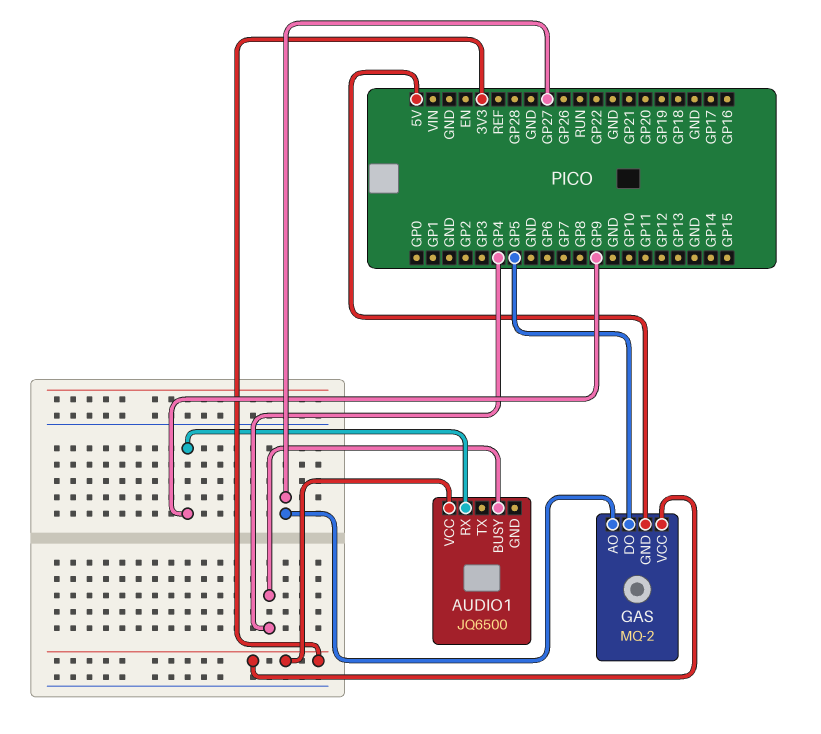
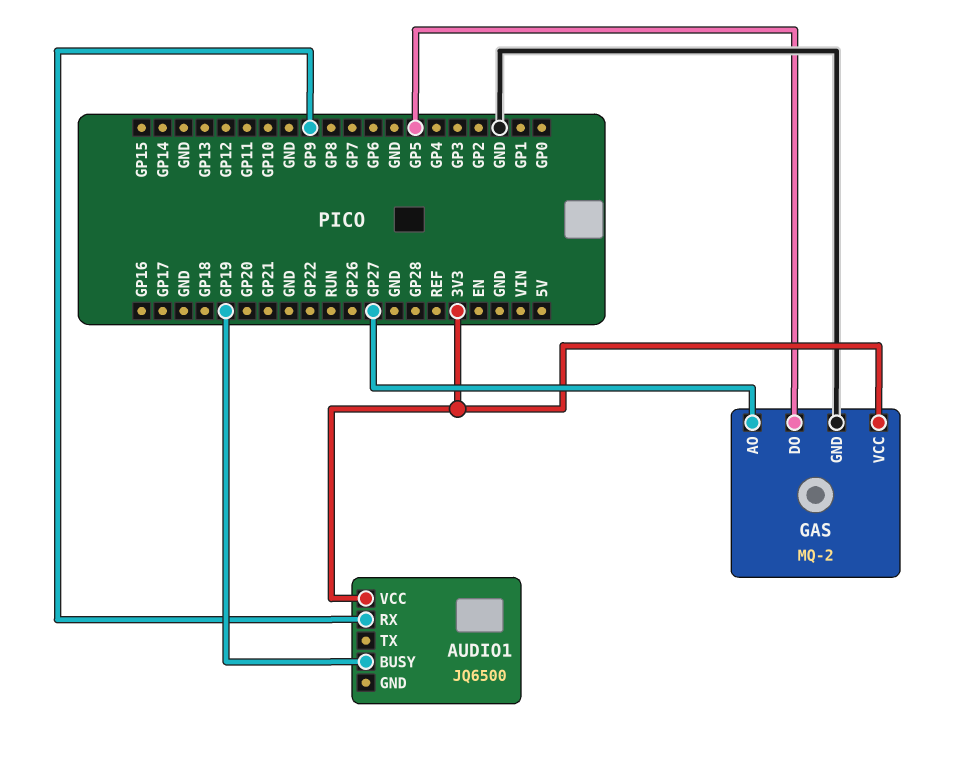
AUDIO1 pin BUSY: GP4 -> GP19
GAS pin GND: 5V -> GND

